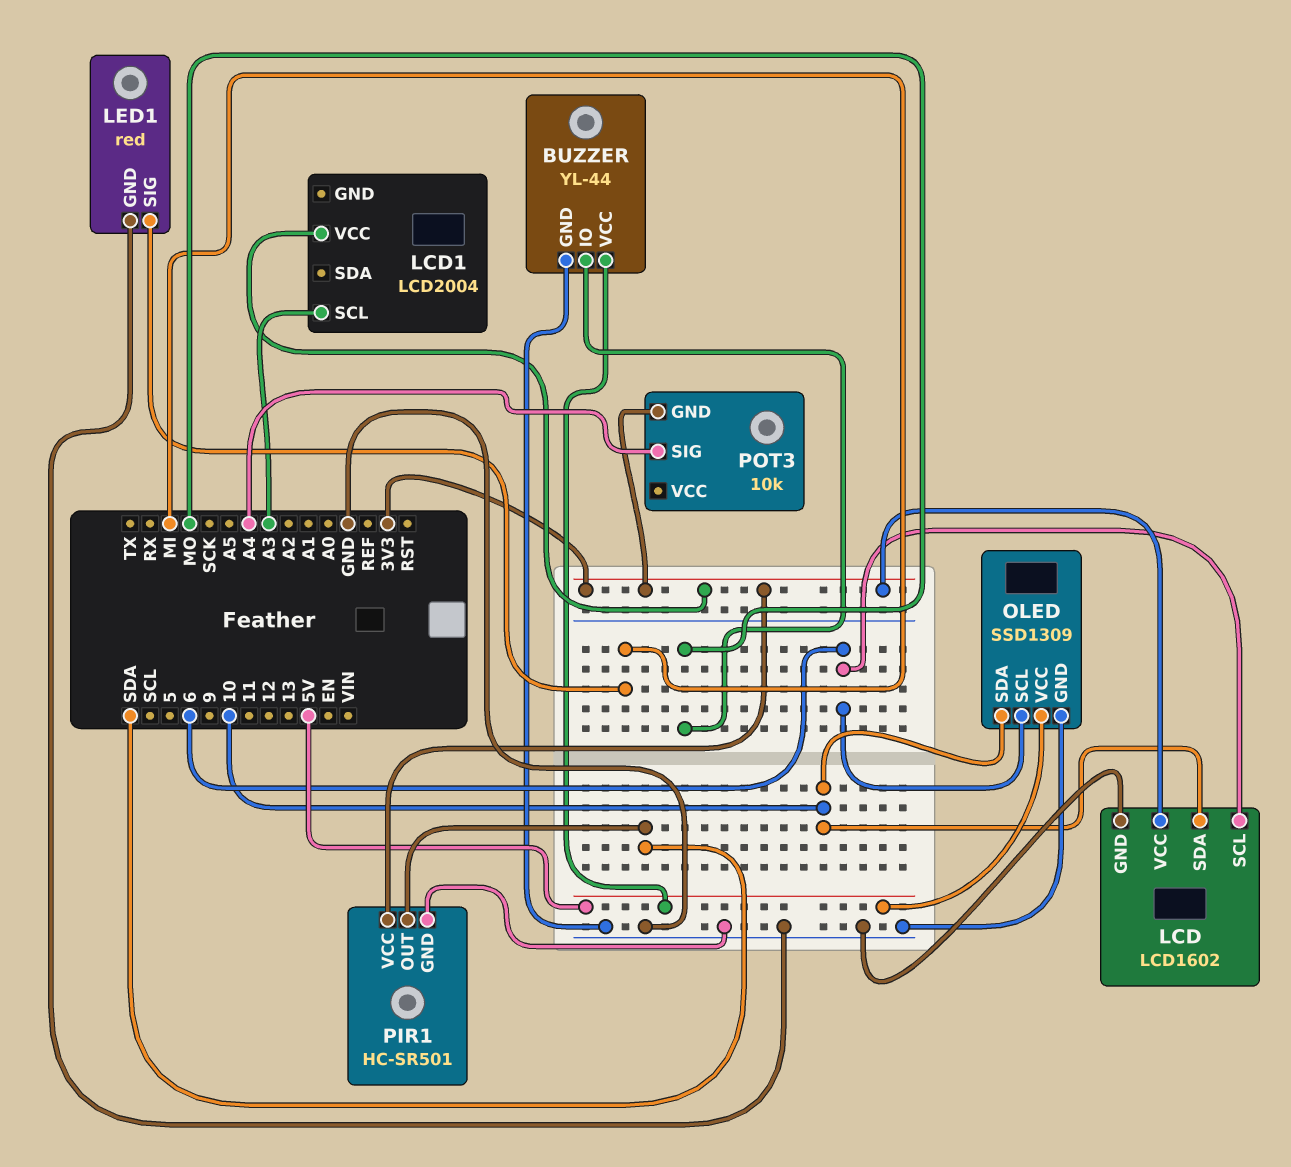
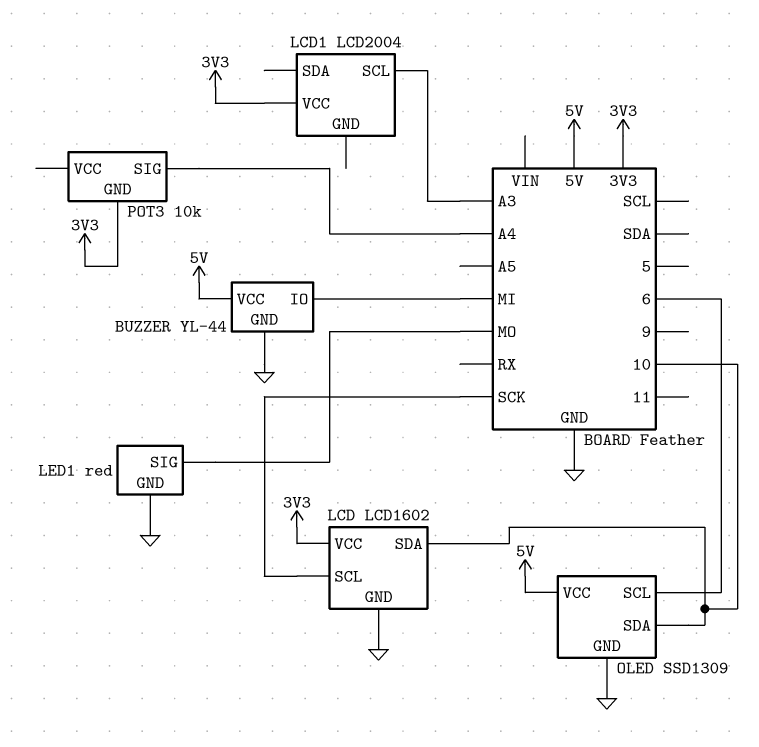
BUZZER pin IO: MO -> MI
LCD pin SCL: 6 -> SCK
LED1 pin SIG: MI -> MO
PIR1: HC-SR501 -> none
PIR1 pin GND: GND -> none
PIR1 pin OUT: SDA -> none
PIR1 pin VCC: 3V3 -> none

